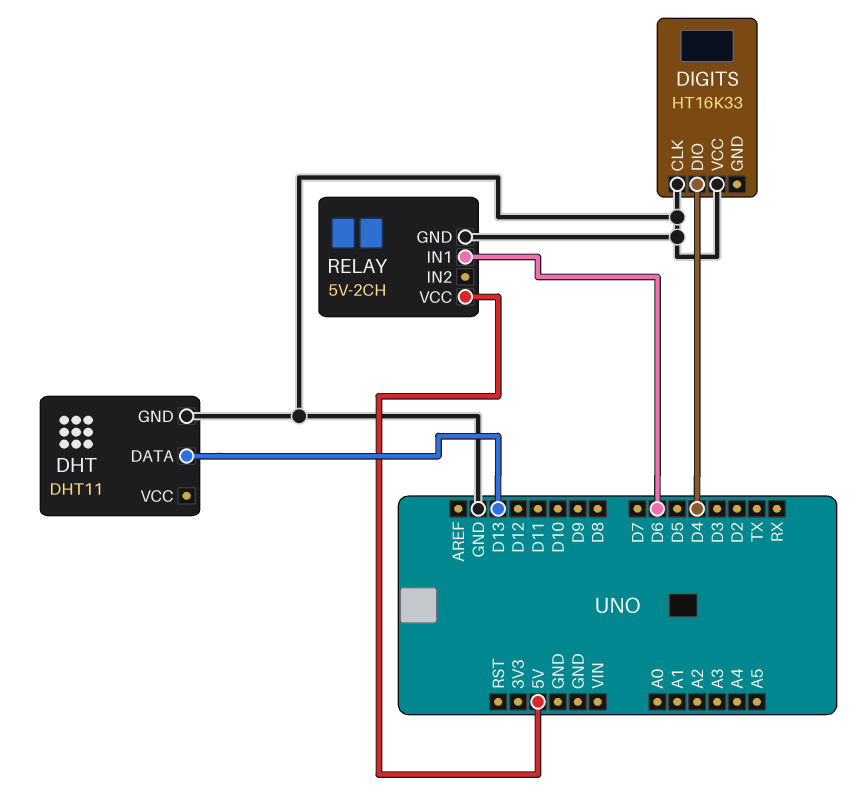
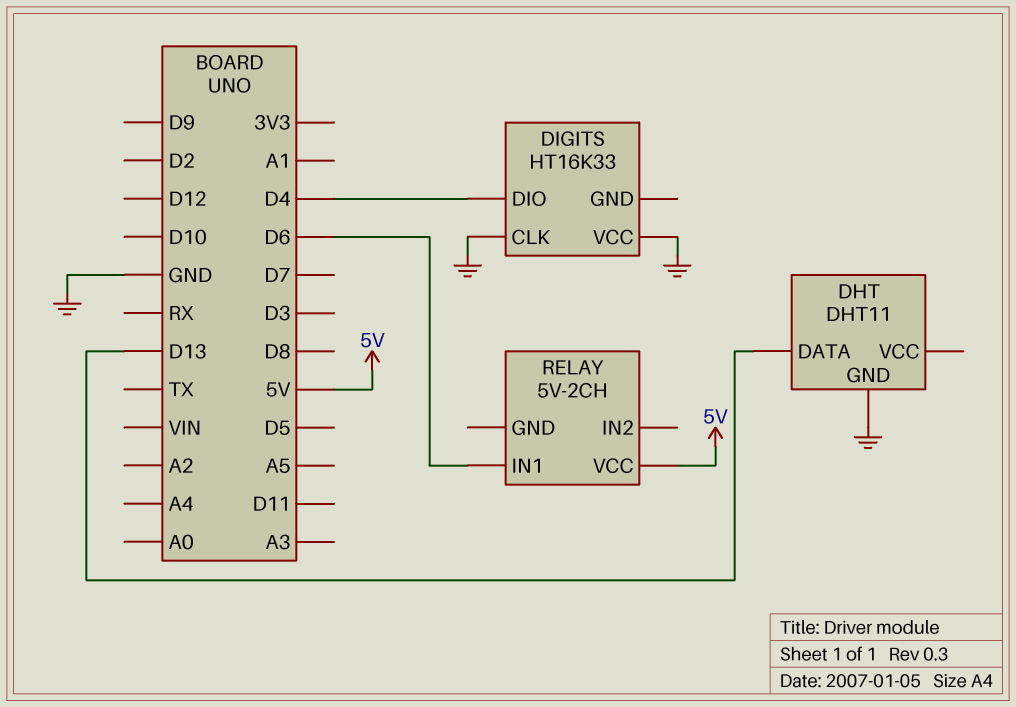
RELAY pin GND: GND -> none

